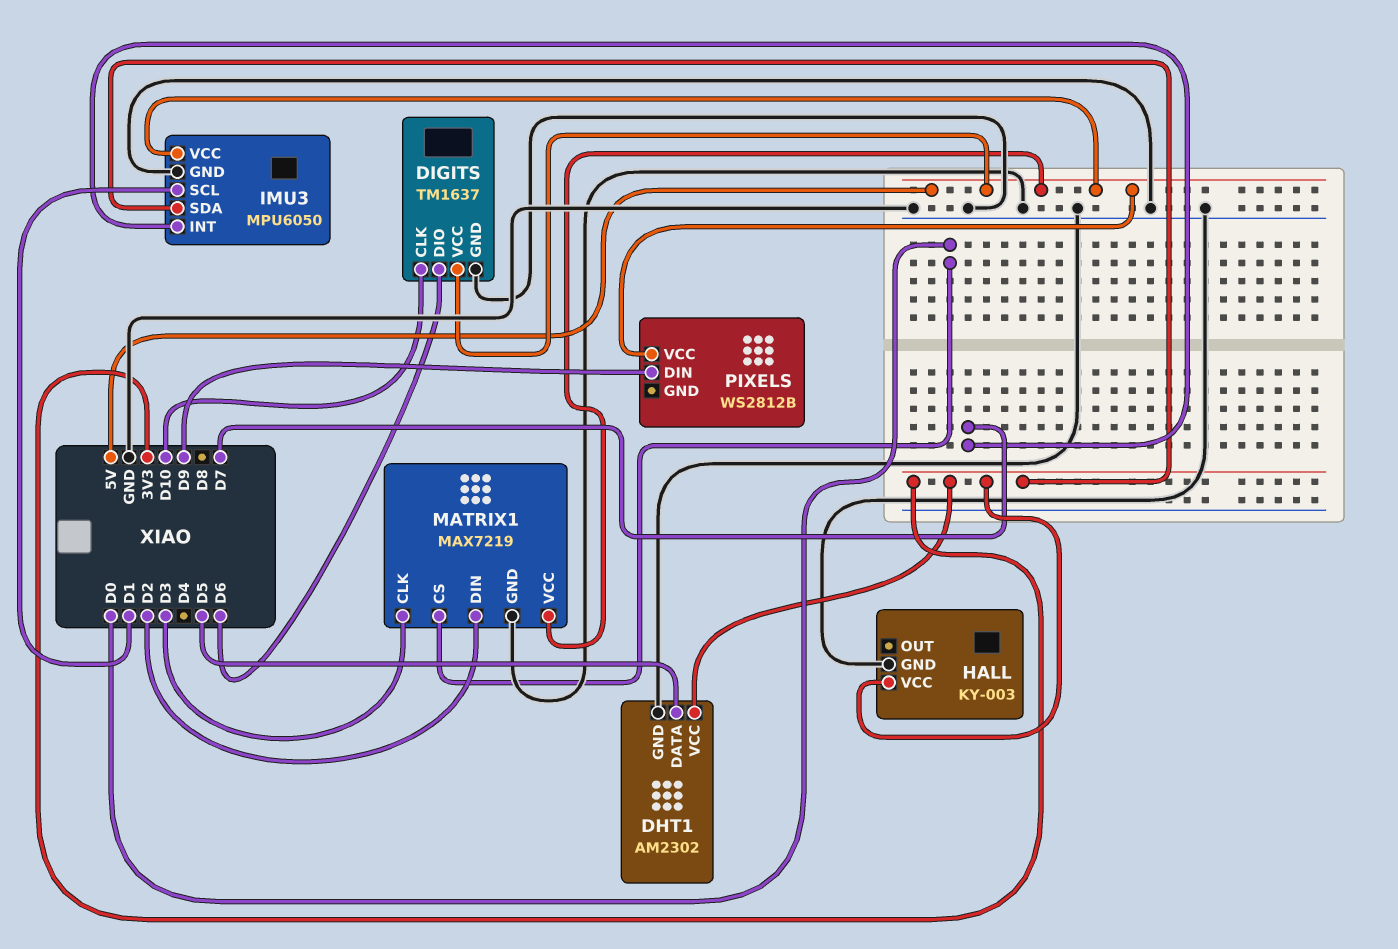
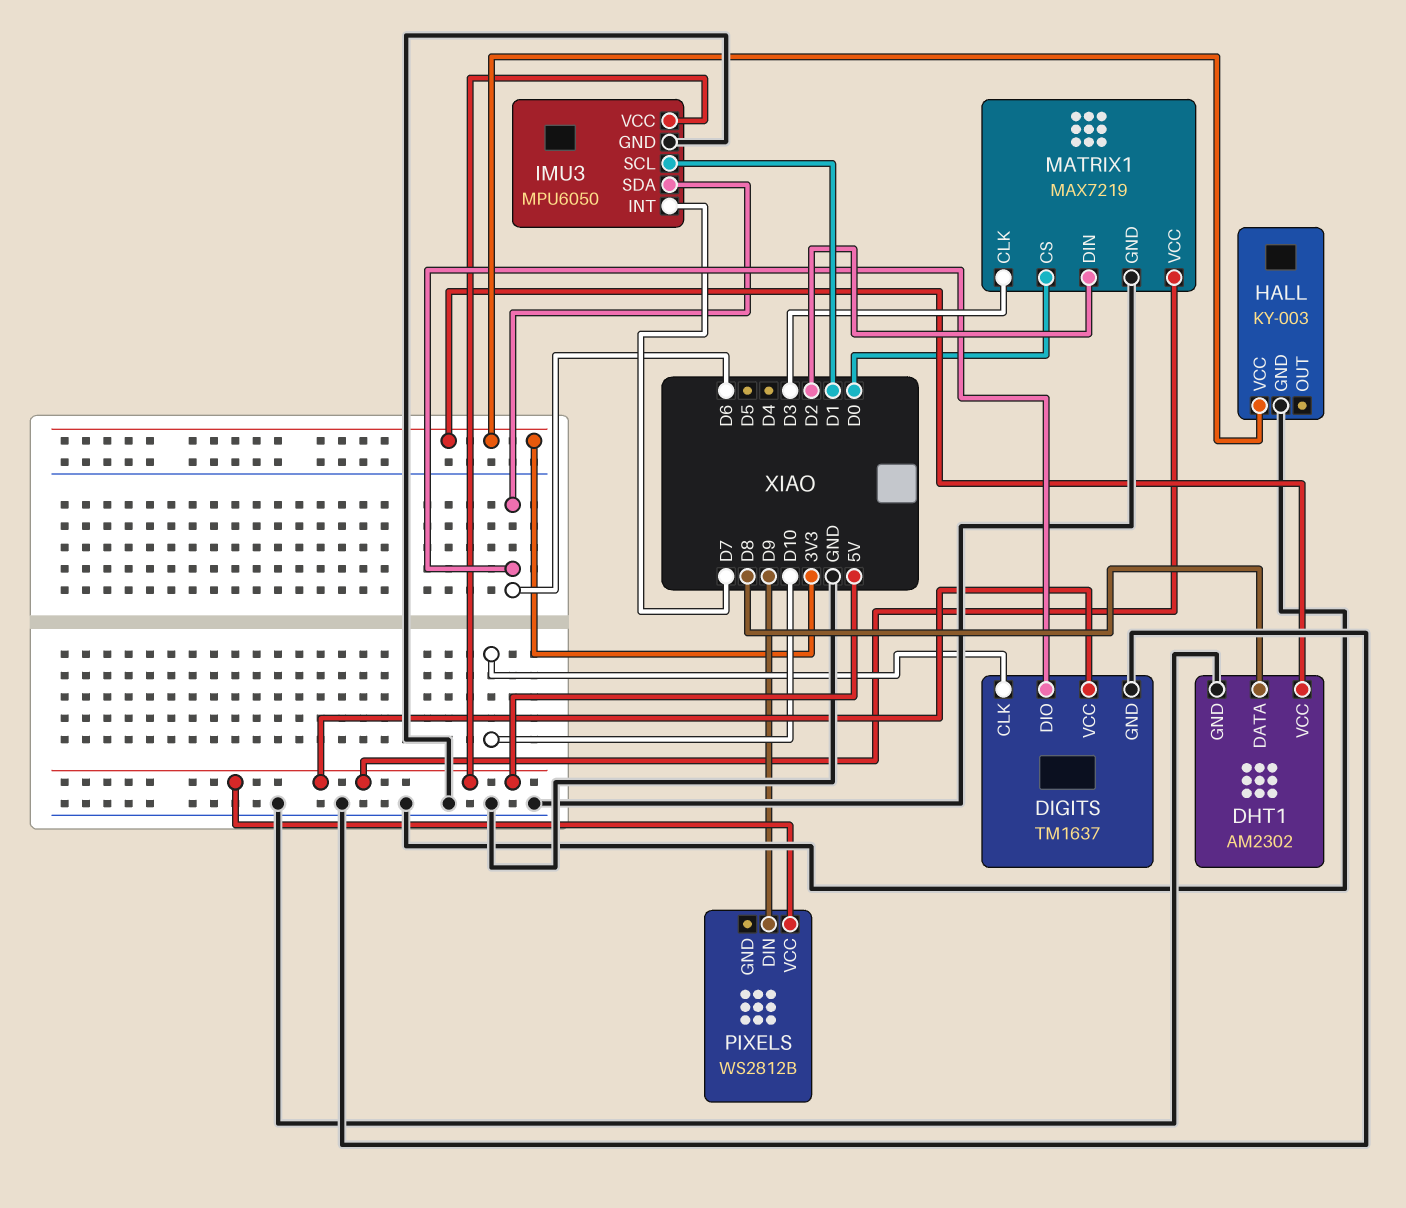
DHT1 pin DATA: D5 -> D8
IMU3 pin SDA: 3V3 -> D6

